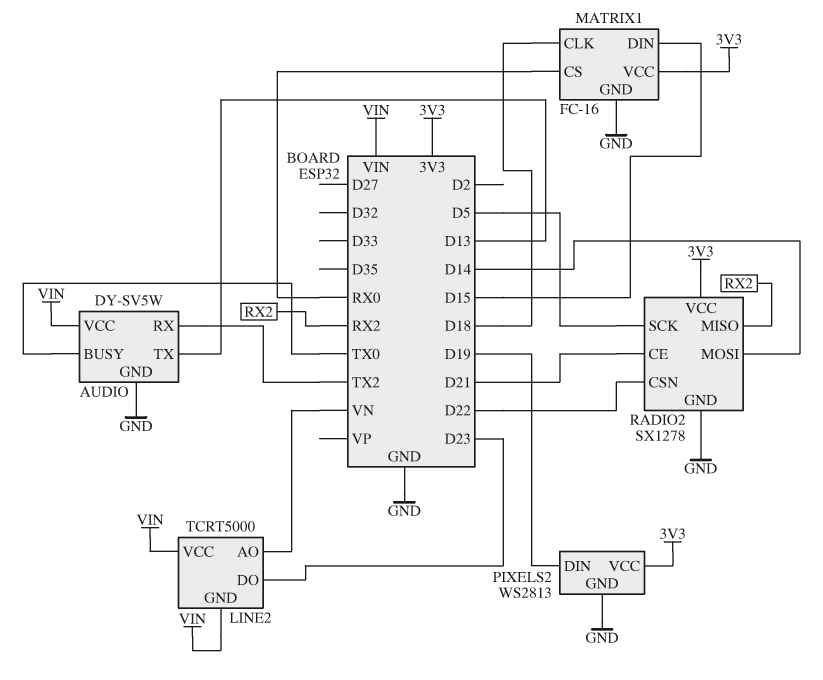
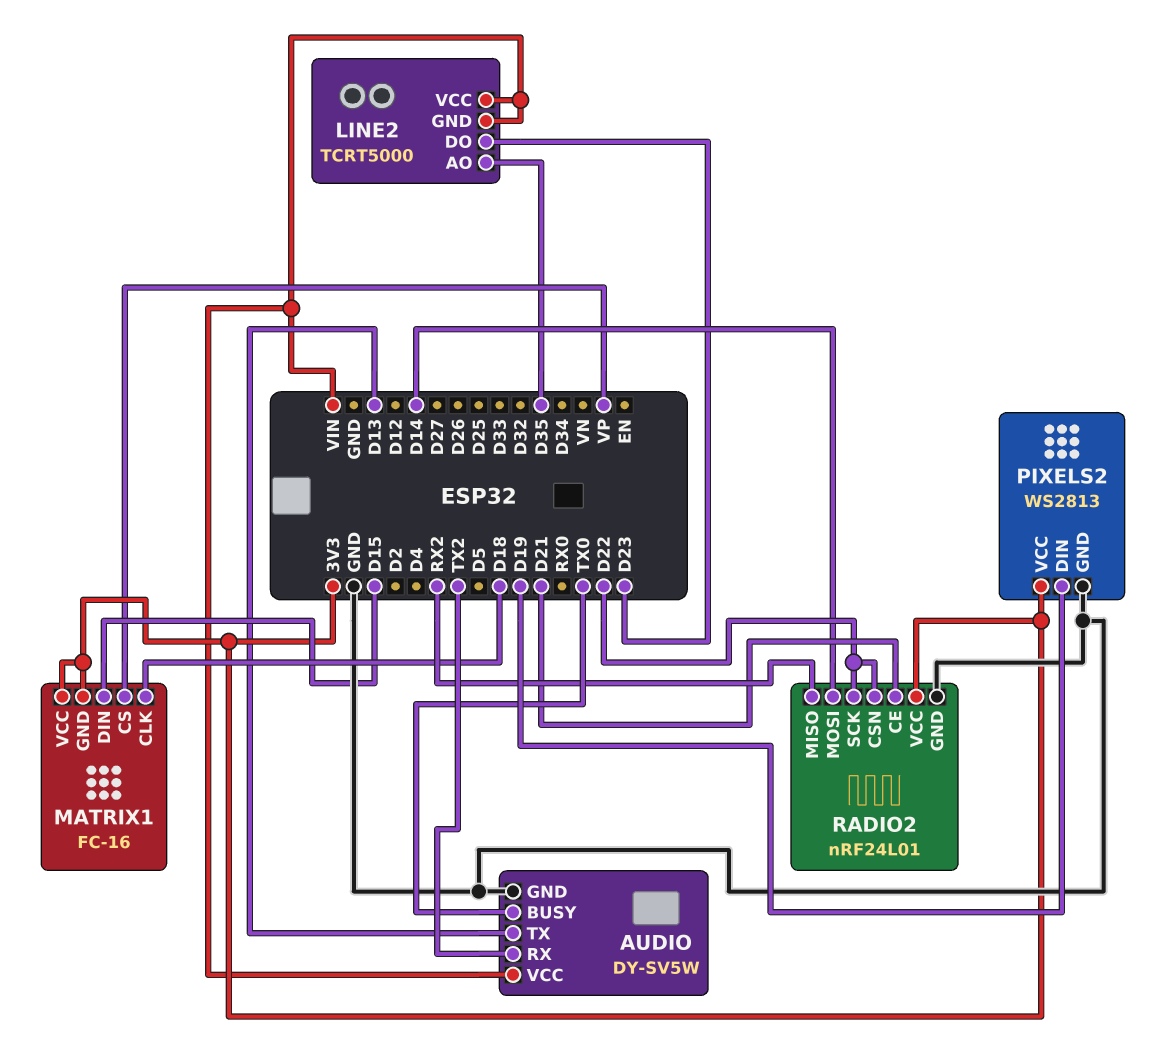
LINE2 pin AO: VN -> D35
MATRIX1 pin CS: RX0 -> VP
MATRIX1 pin GND: GND -> 3V3
RADIO2: SX1278 -> nRF24L01
RADIO2 pin SCK: D5 -> D22

